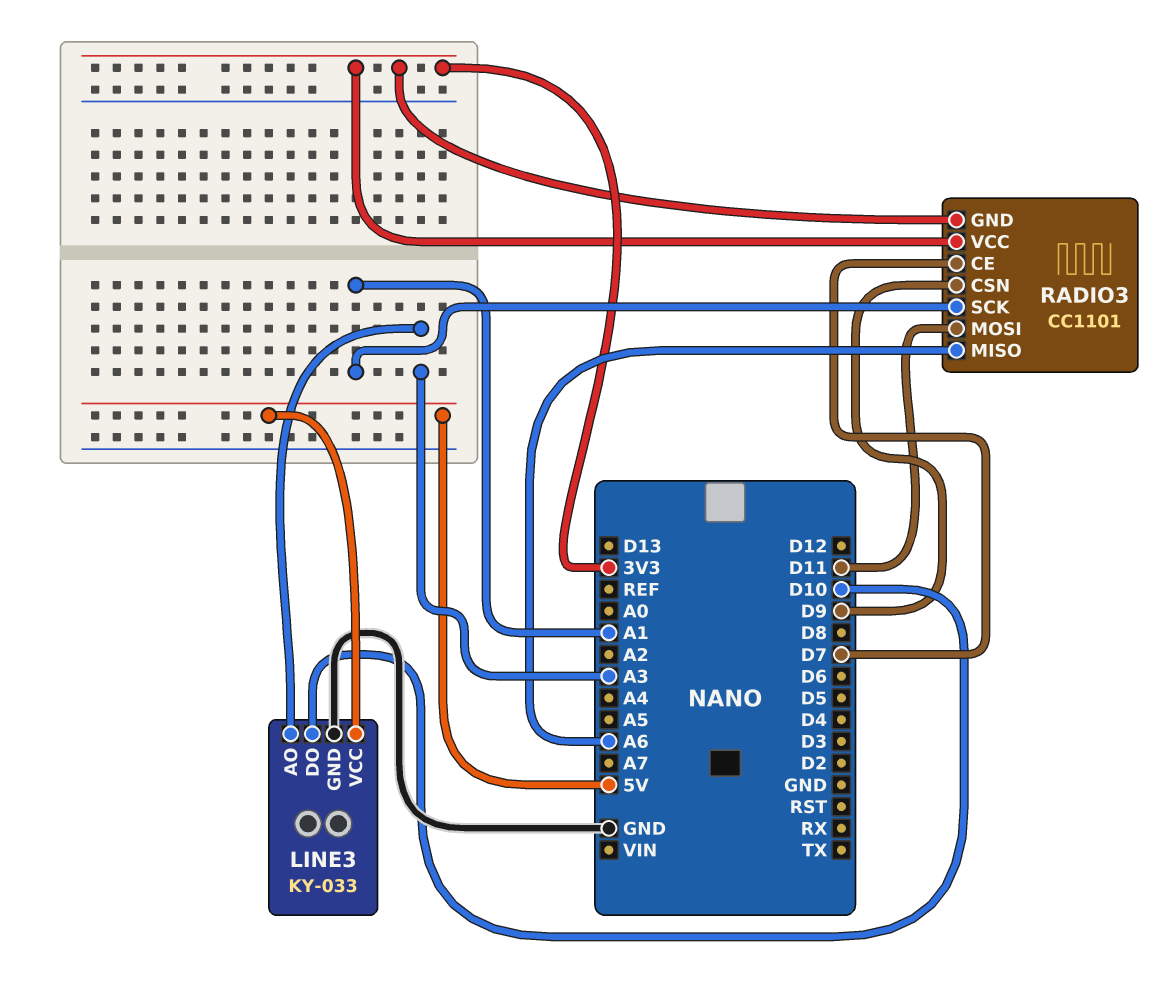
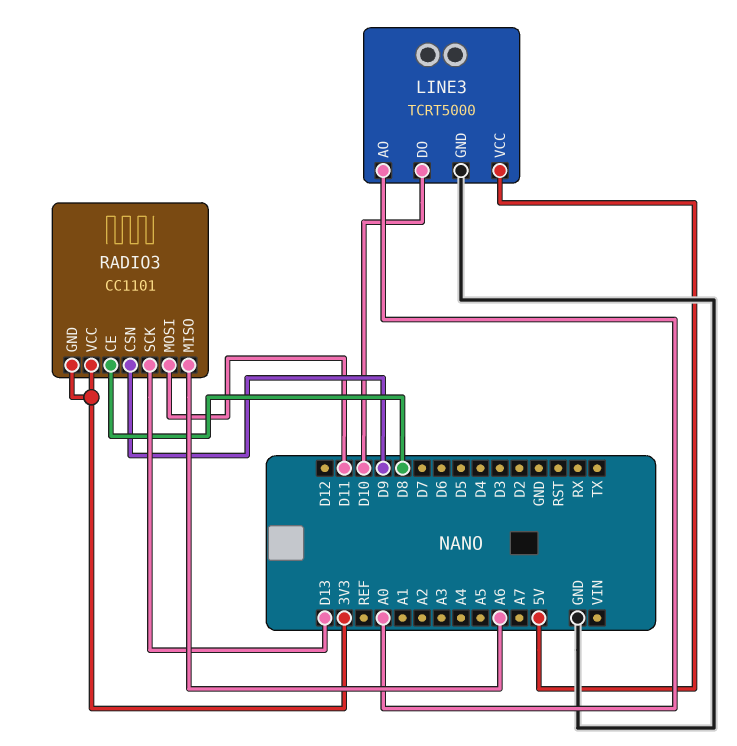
LINE3: KY-033 -> TCRT5000
LINE3 pin AO: A3 -> A0
RADIO3 pin CE: D7 -> D8
RADIO3 pin SCK: A1 -> D13

